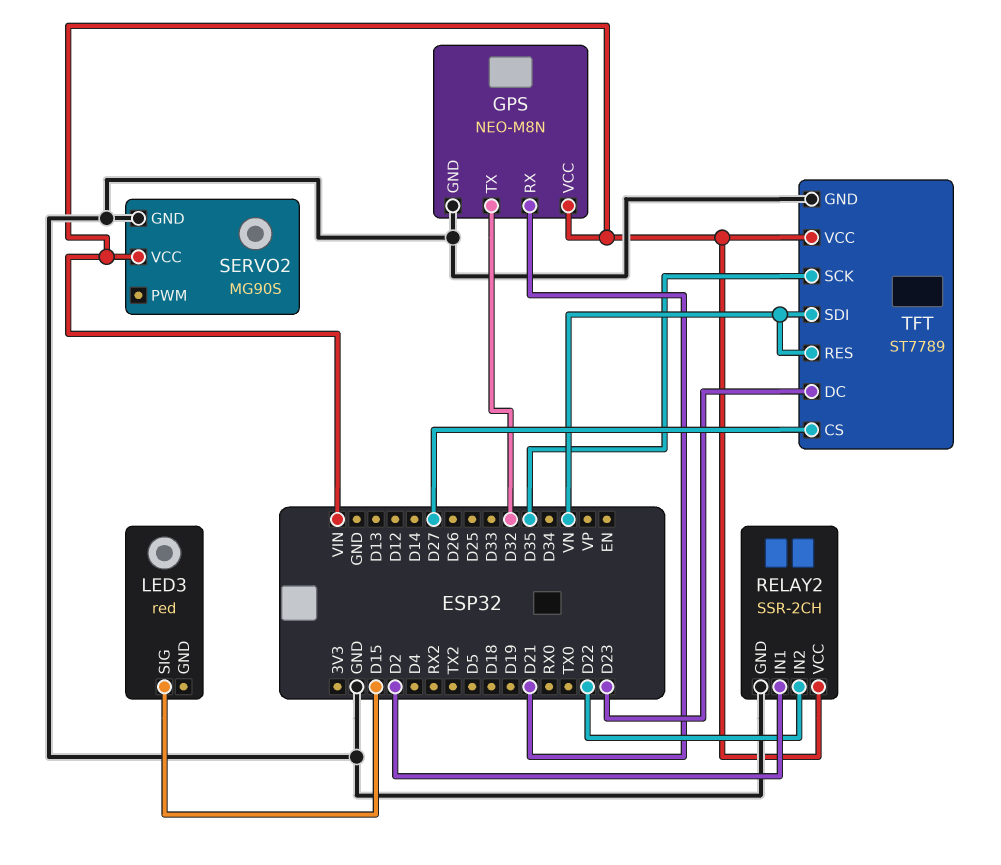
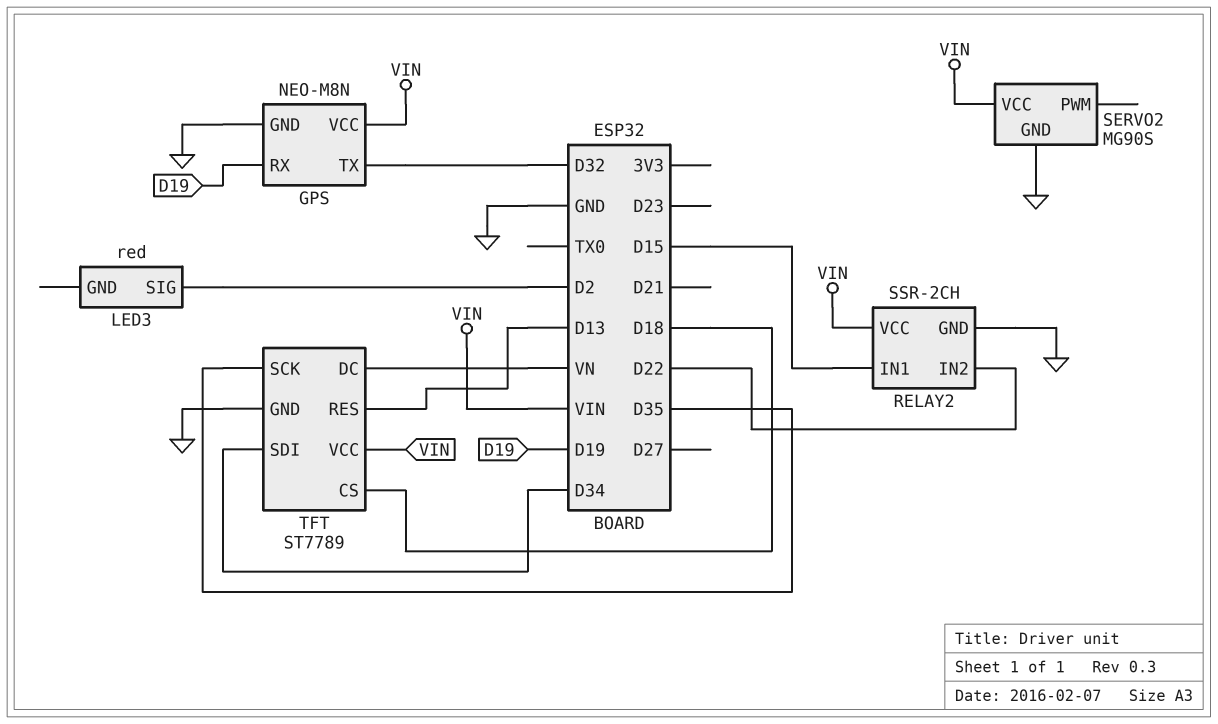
GPS pin RX: D21 -> D19
LED3 pin SIG: D15 -> D2
RELAY2 pin IN1: D2 -> D15
TFT pin CS: D27 -> D18
TFT pin DC: D23 -> VN
TFT pin RES: VN -> D13
TFT pin SDI: VN -> D34

